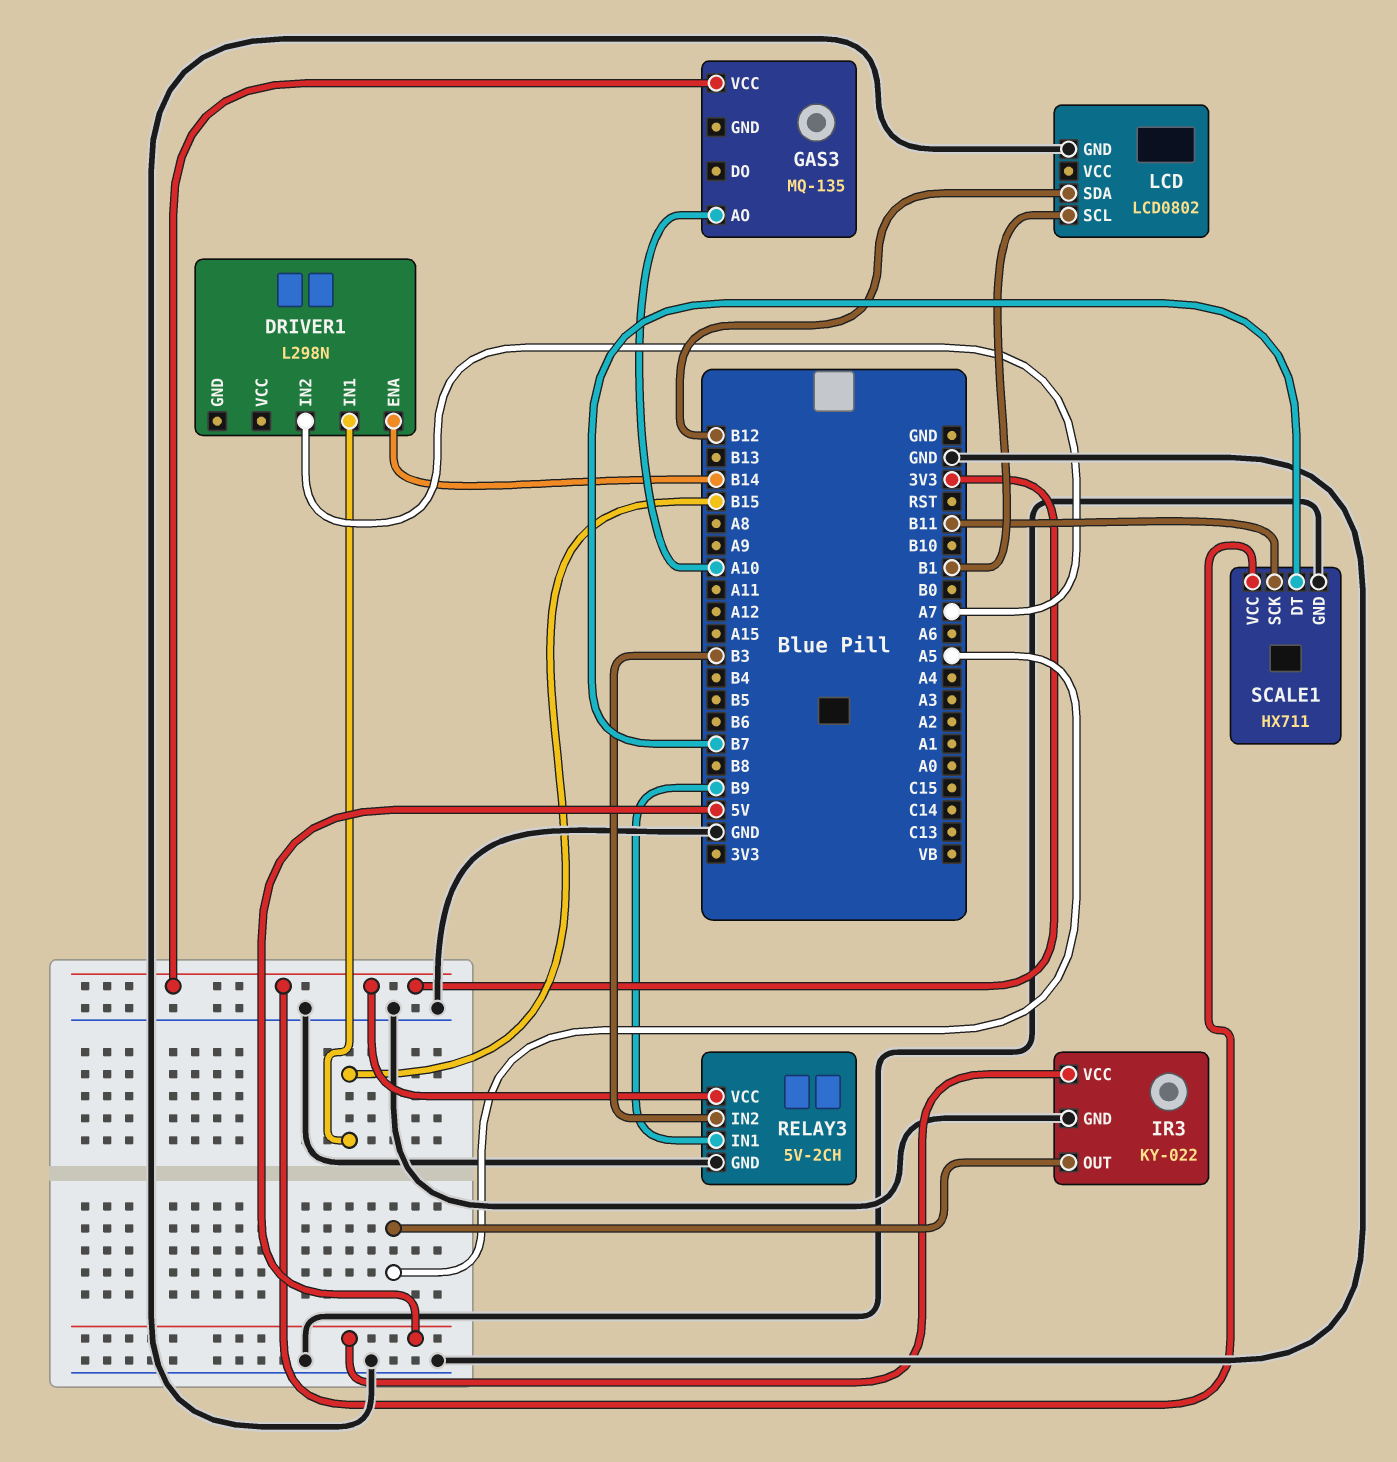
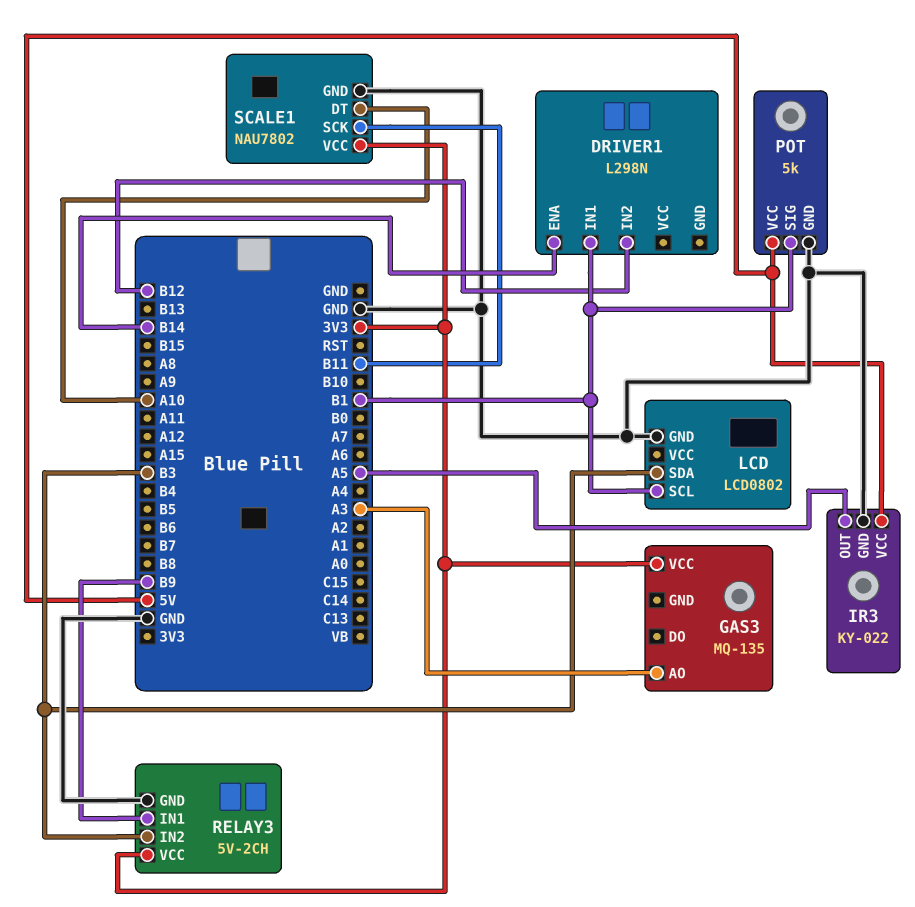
DRIVER1 pin IN1: B15 -> B1
DRIVER1 pin IN2: A7 -> B12
GAS3 pin AO: A10 -> A3
LCD pin SDA: B12 -> B3
POT: none -> 5k
POT pin GND: none -> GND
POT pin SIG: none -> B1
POT pin VCC: none -> 5V
SCALE1: HX711 -> NAU7802
SCALE1 pin DT: B7 -> A10

